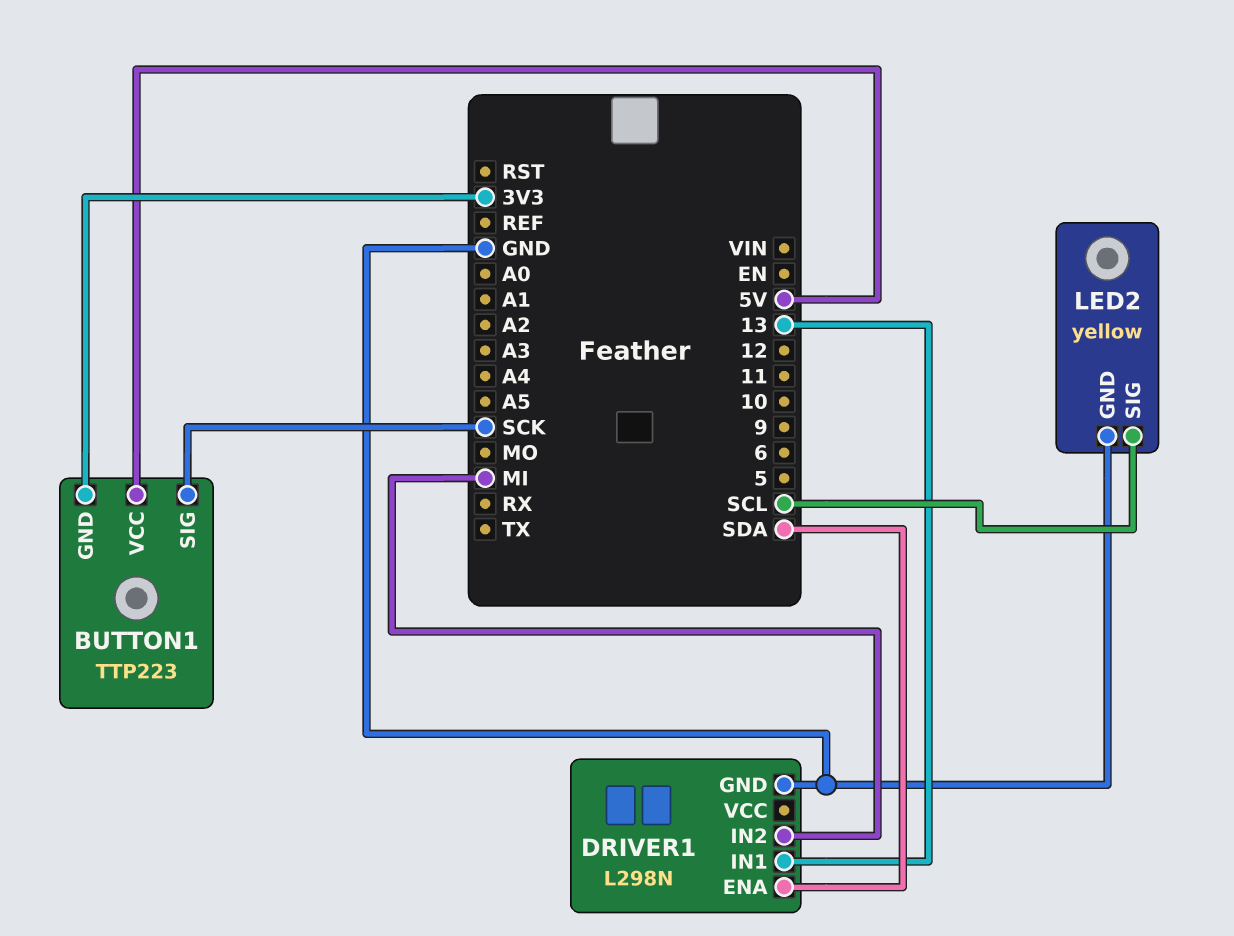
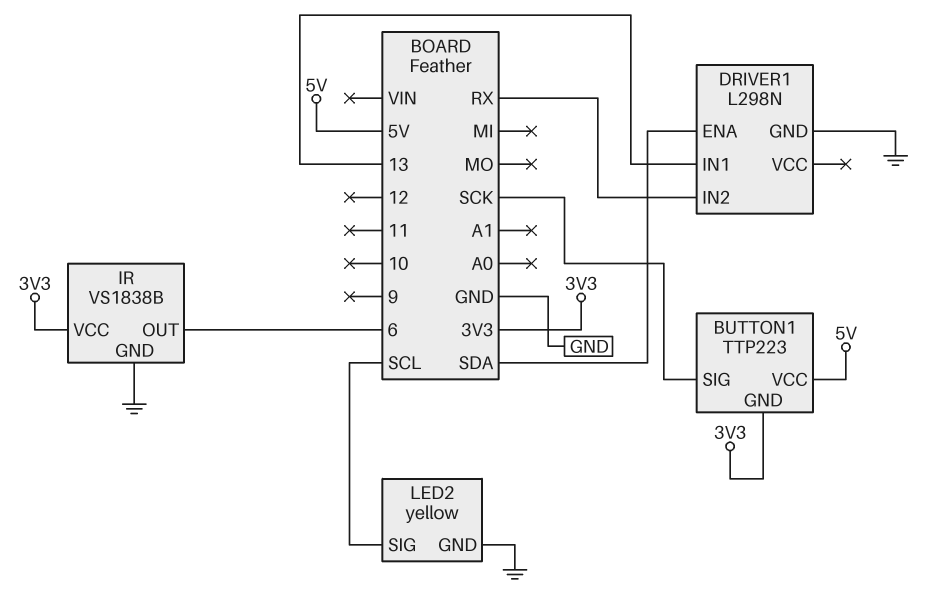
DRIVER1 pin IN2: MI -> RX
IR: none -> VS1838B
IR pin GND: none -> GND
IR pin OUT: none -> 6
IR pin VCC: none -> 3V3

